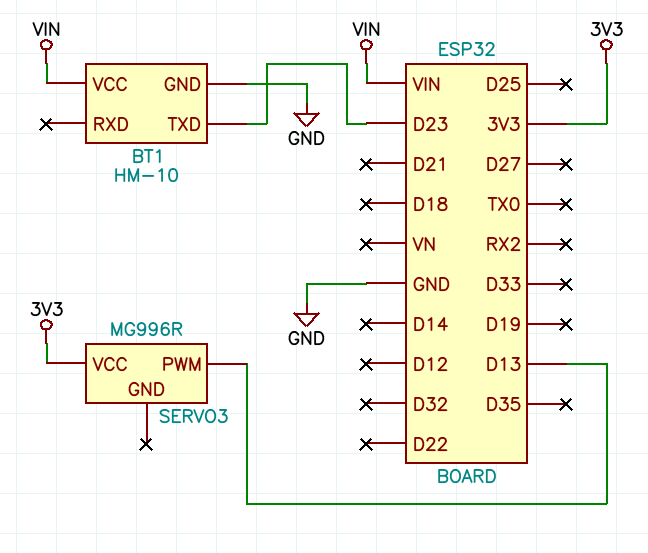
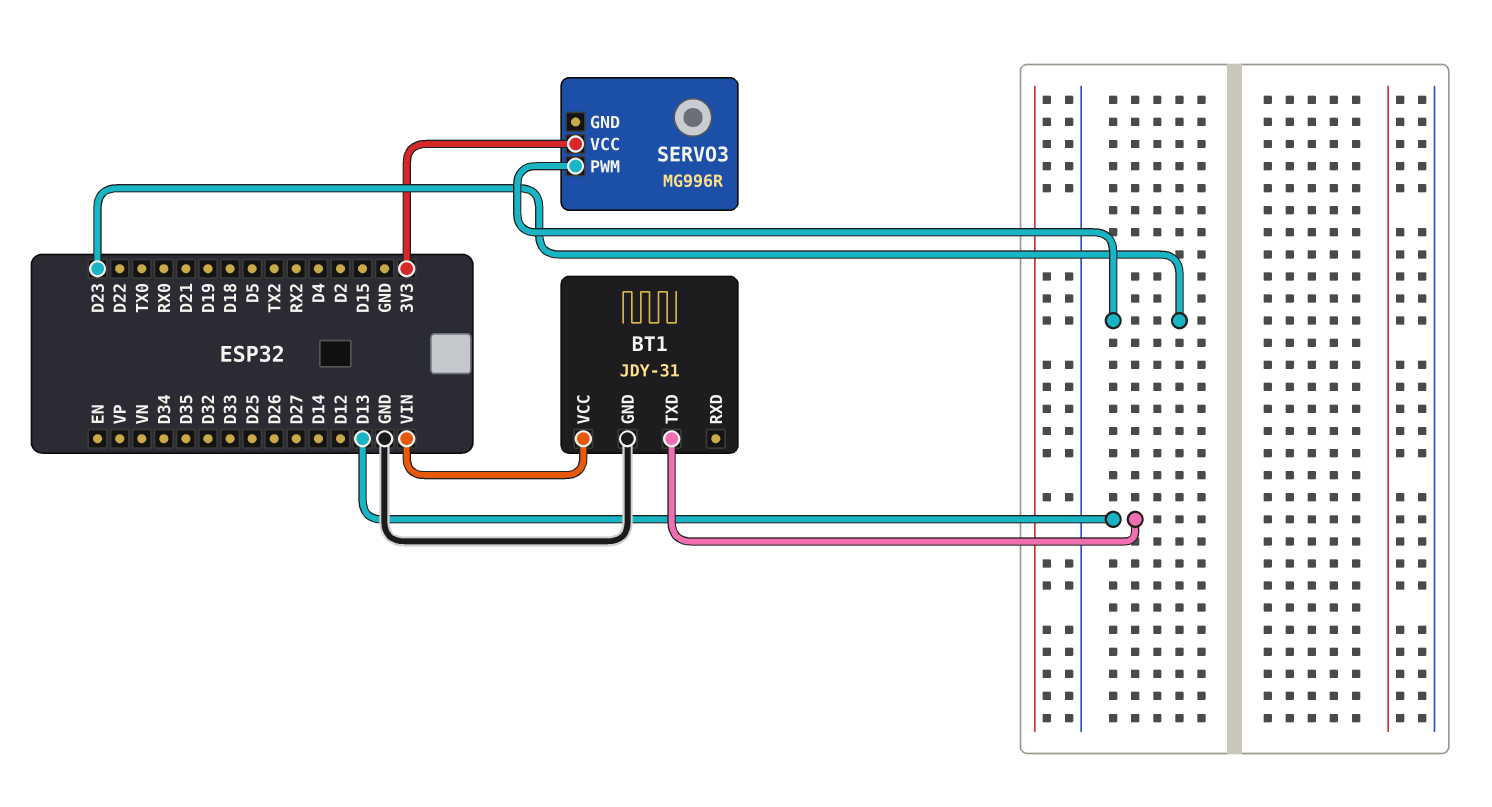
BT1: HM-10 -> JDY-31
BT1 pin TXD: D23 -> D13
SERVO3 pin PWM: D13 -> D23

